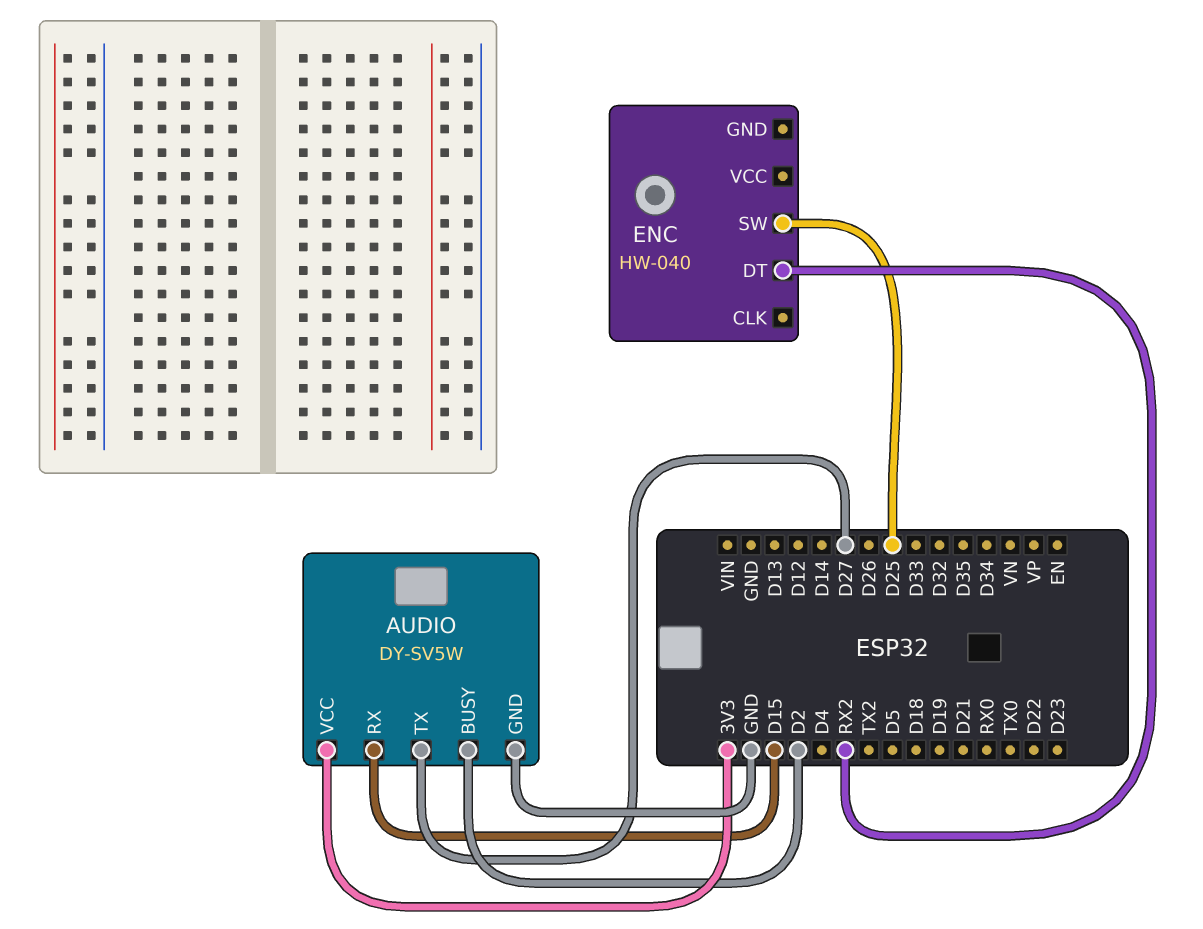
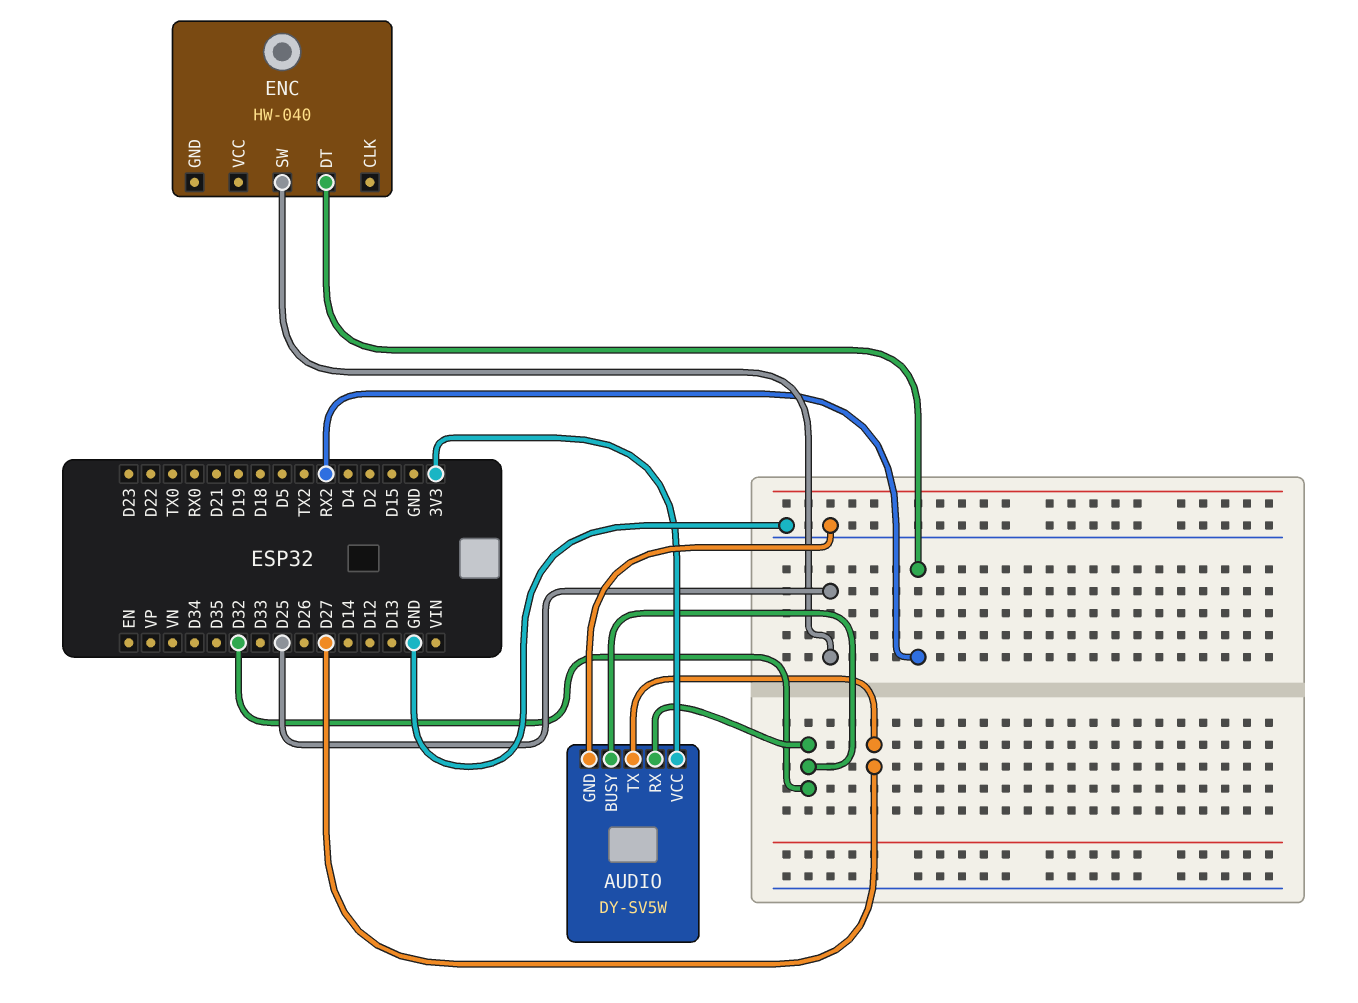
AUDIO pin BUSY: D2 -> D32
AUDIO pin RX: D15 -> D32

